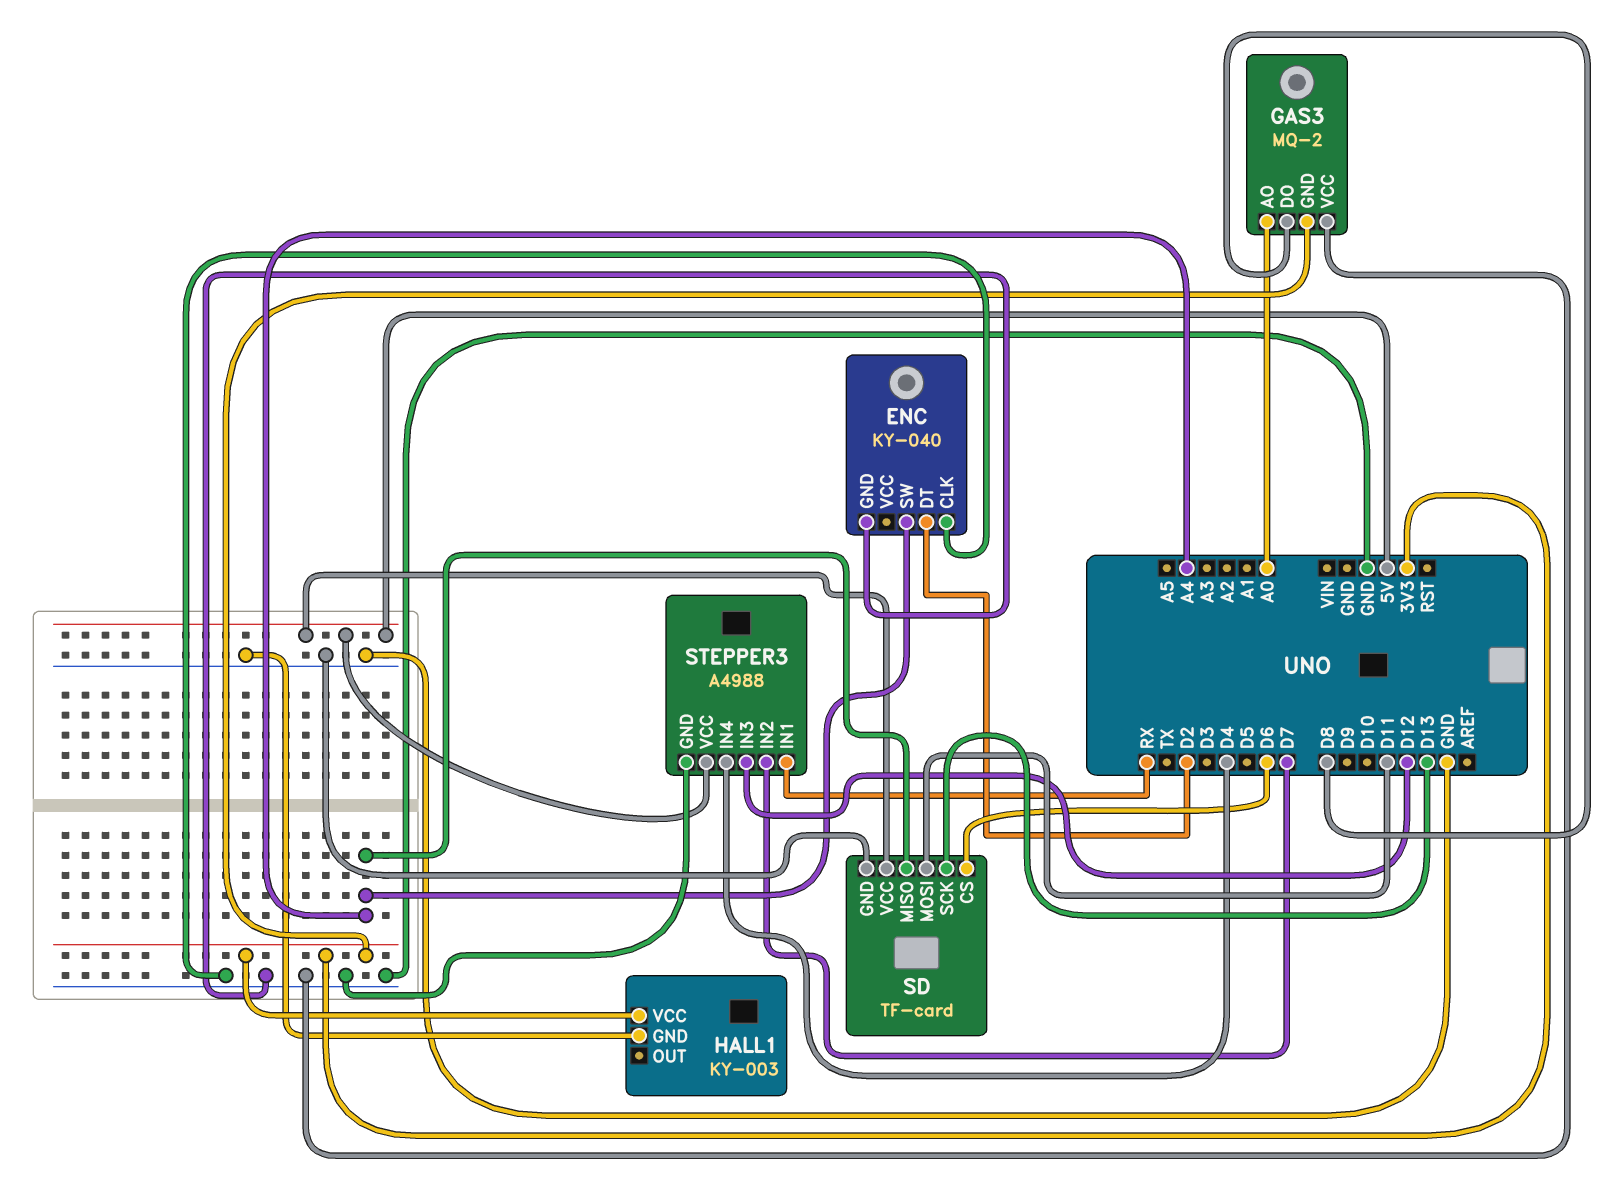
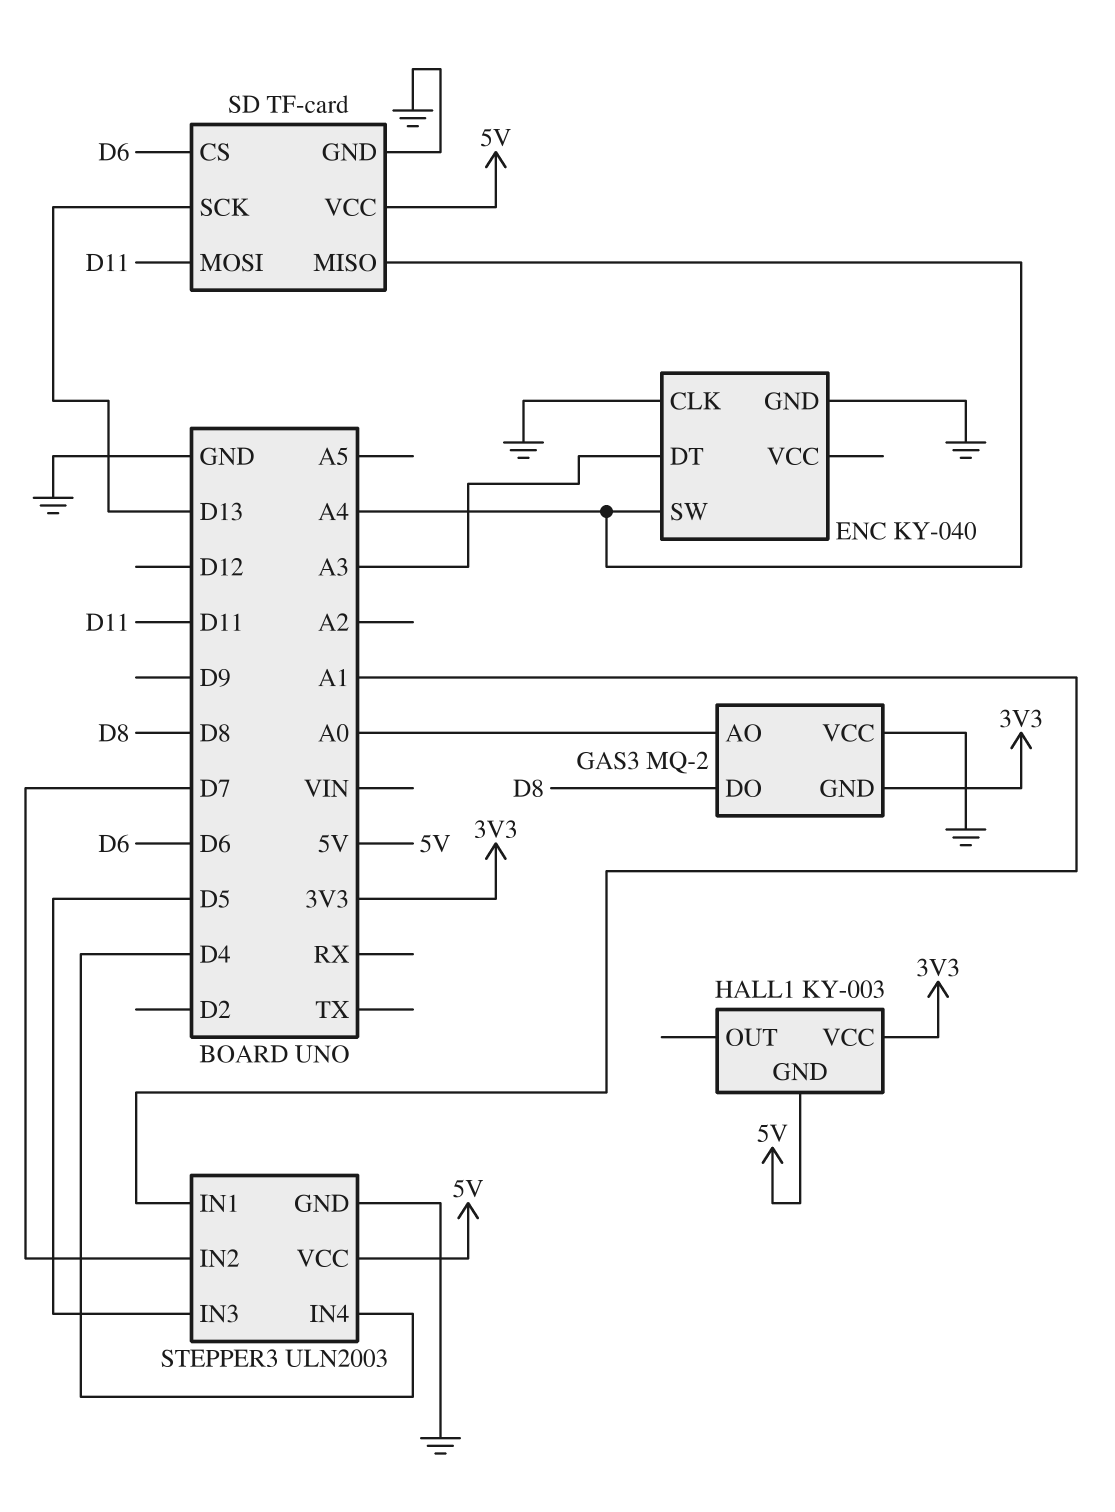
ENC pin DT: D2 -> A3
HALL1 pin GND: GND -> 5V
STEPPER3: A4988 -> ULN2003
STEPPER3 pin IN1: RX -> A1
STEPPER3 pin IN3: D12 -> D5

